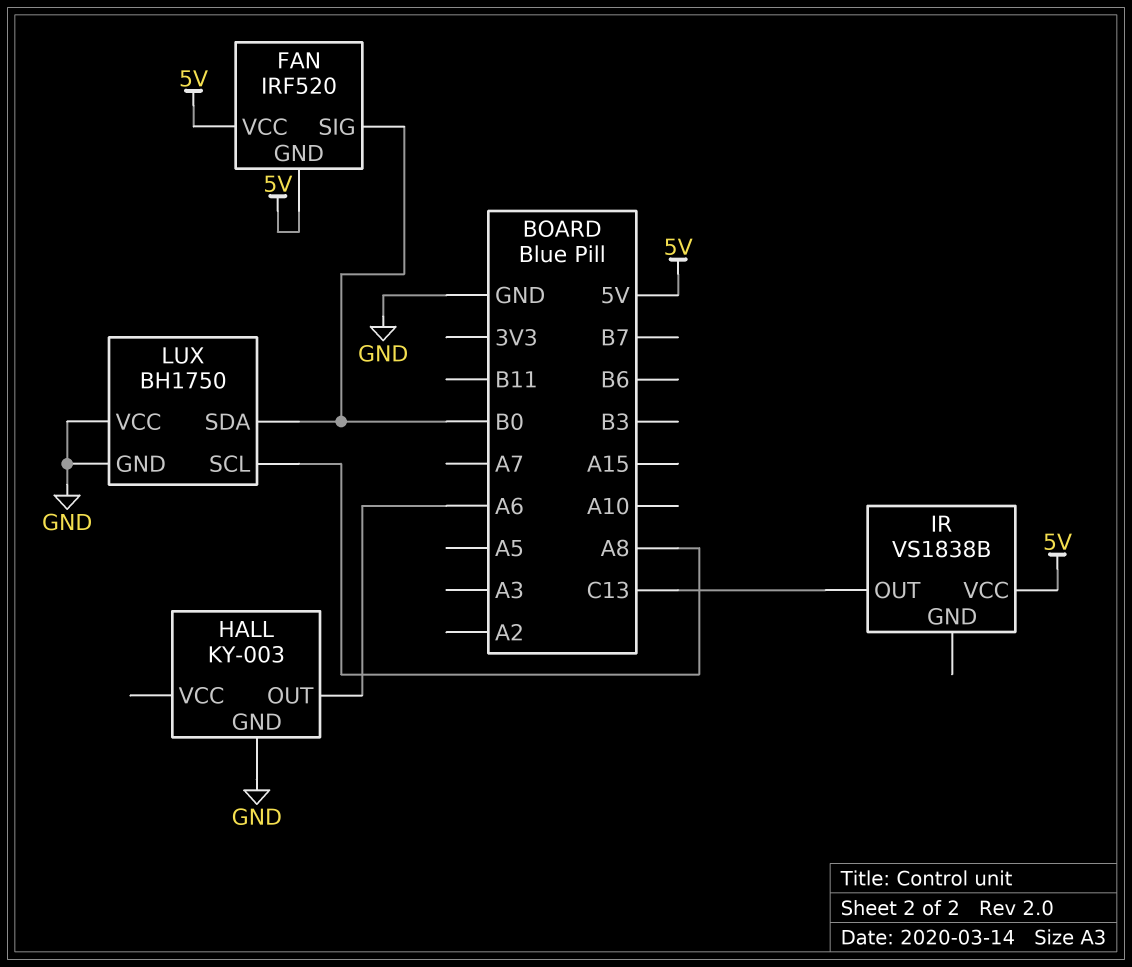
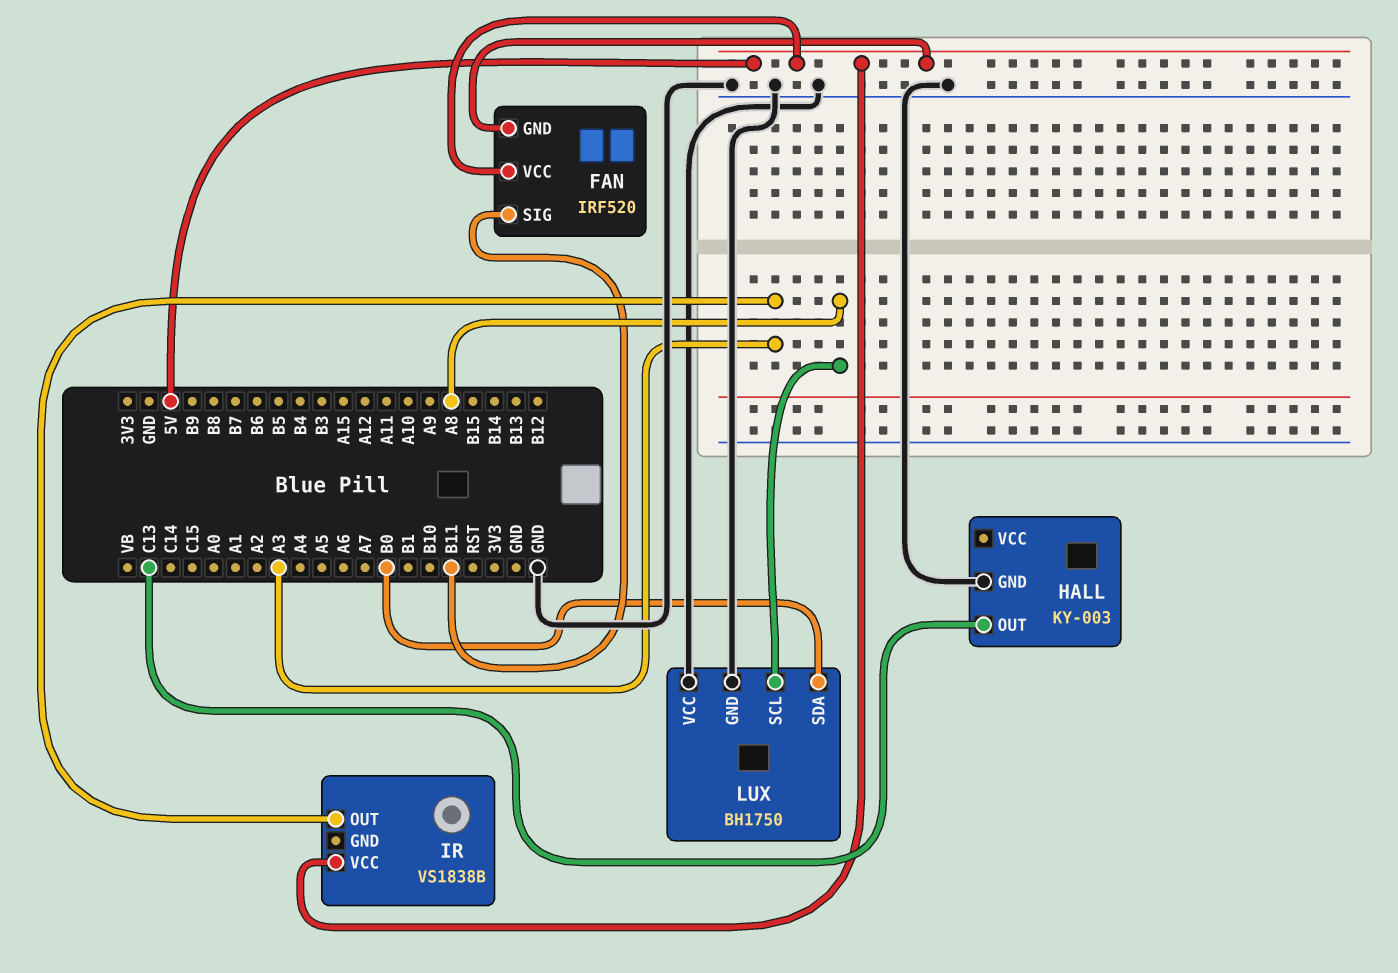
FAN pin SIG: B0 -> B11
HALL pin OUT: A6 -> C13
IR pin OUT: C13 -> A3

